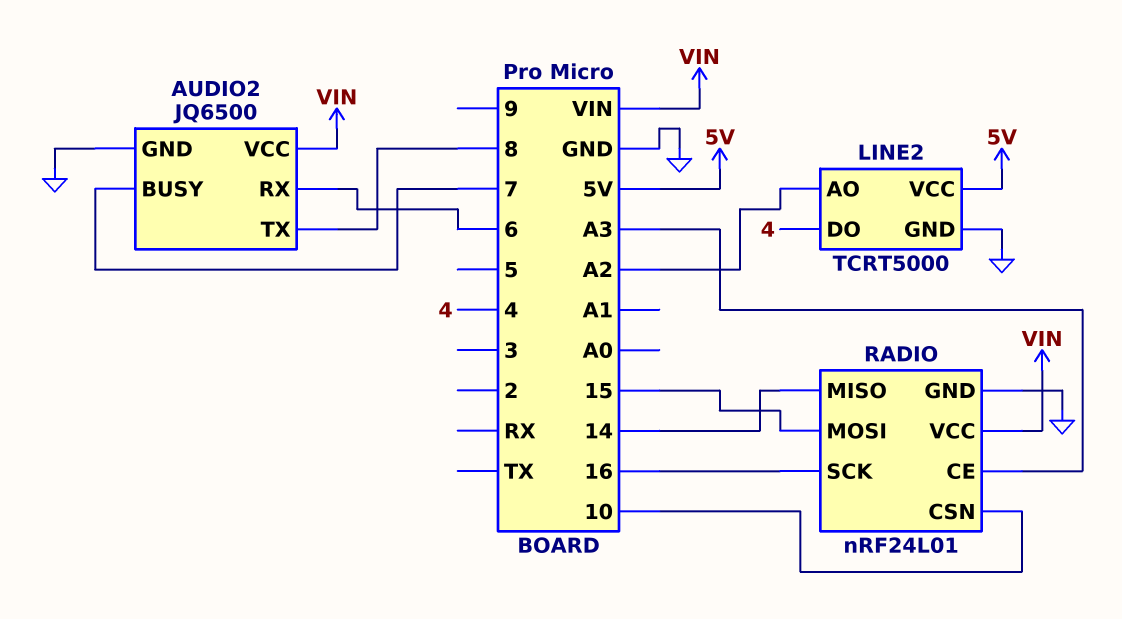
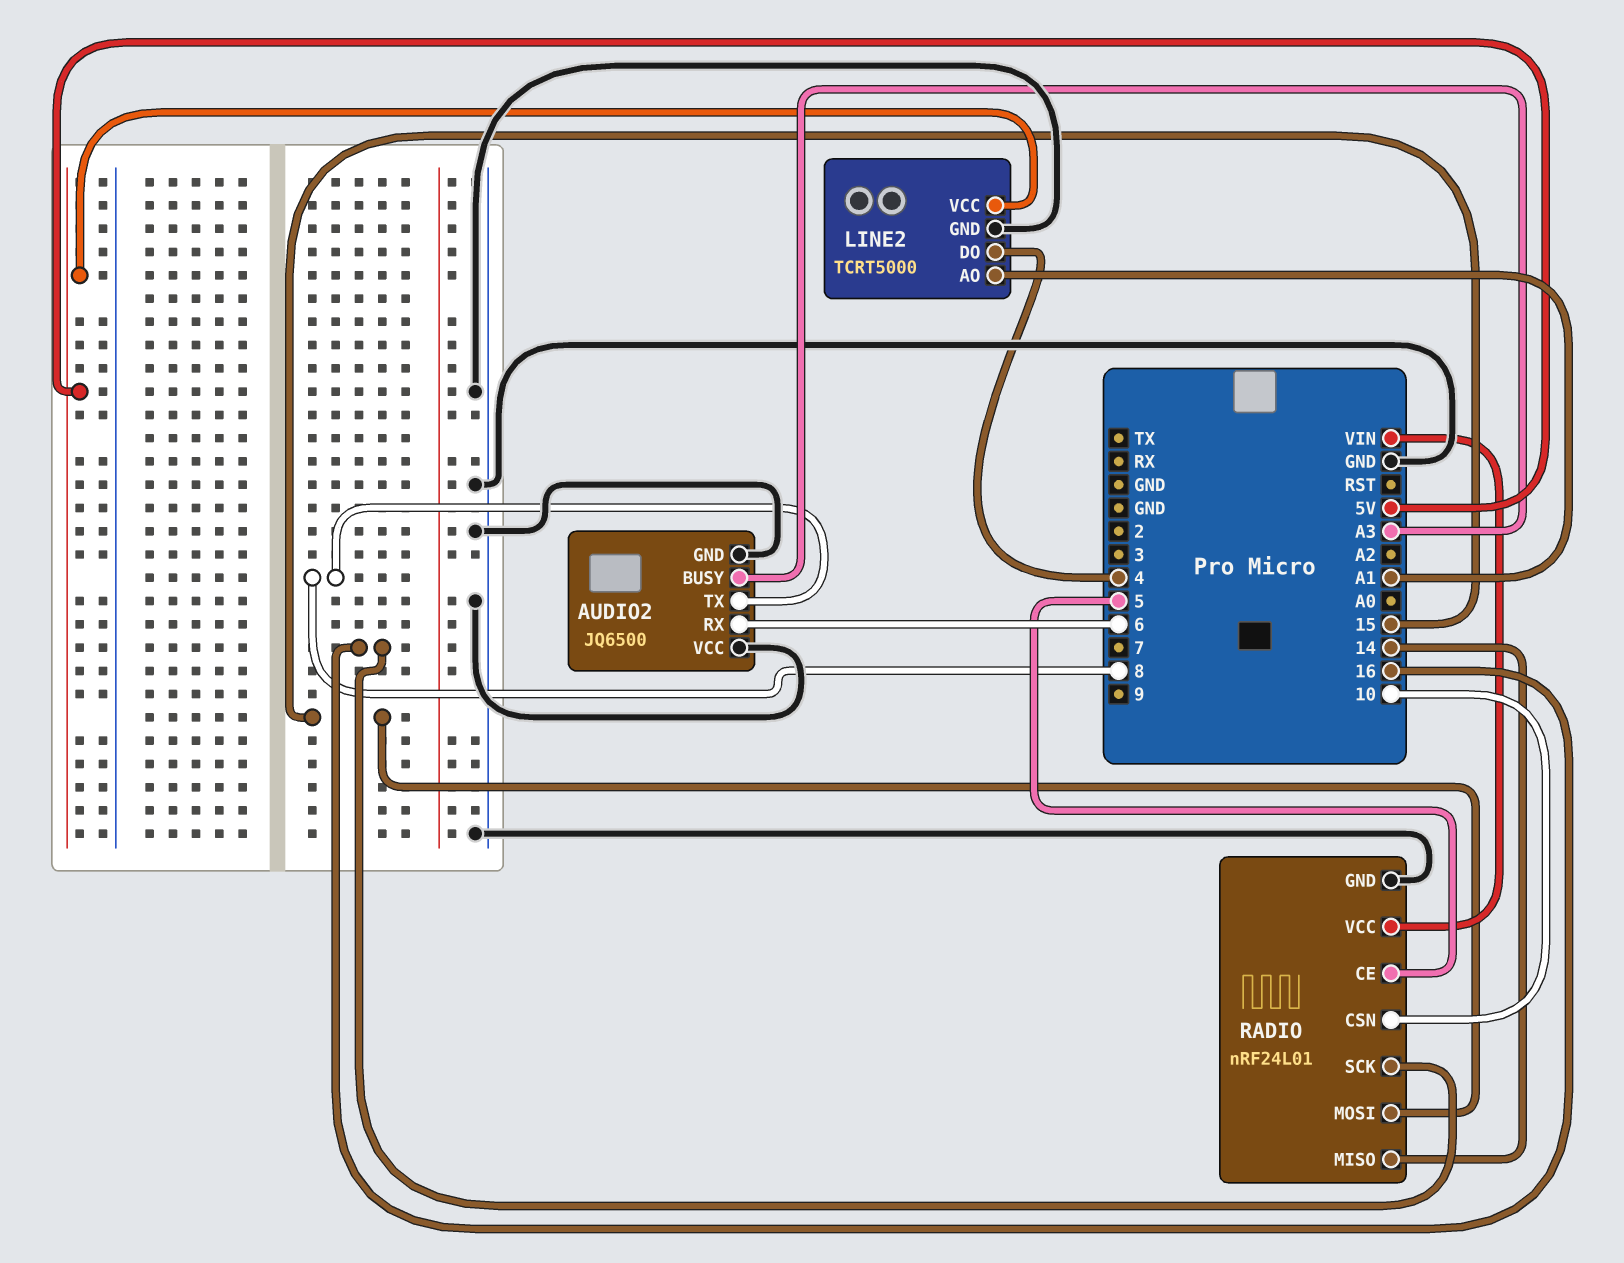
AUDIO2 pin BUSY: 7 -> A3
AUDIO2 pin VCC: VIN -> GND
LINE2 pin AO: A2 -> A1
RADIO pin CE: A3 -> 5

